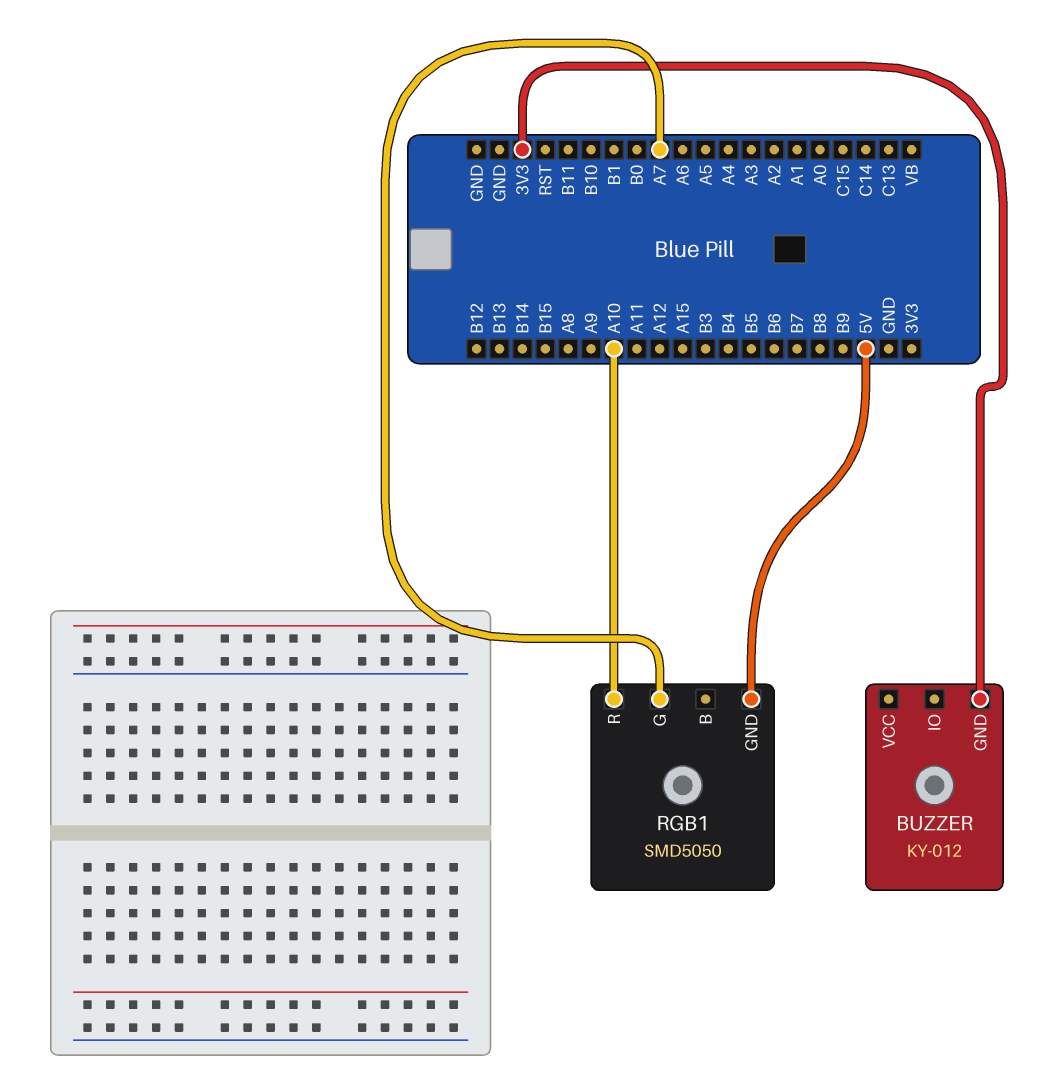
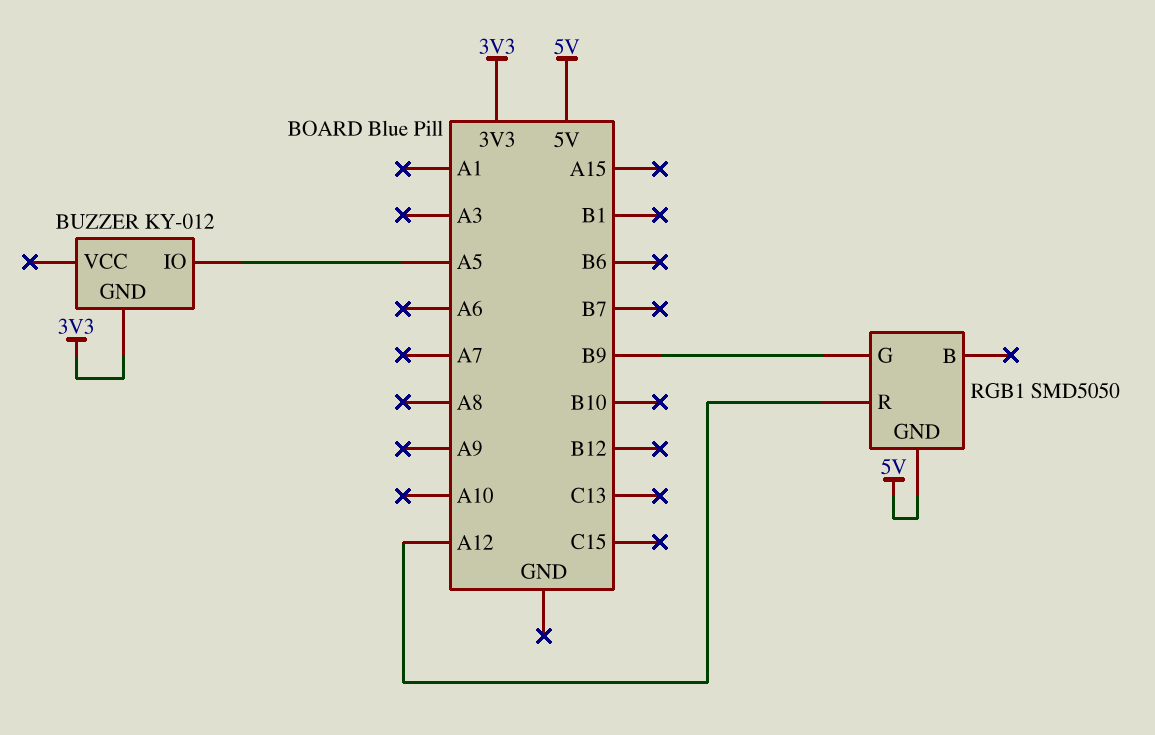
BUZZER pin IO: none -> A5
RGB1 pin G: A7 -> B9
RGB1 pin R: A10 -> A12

